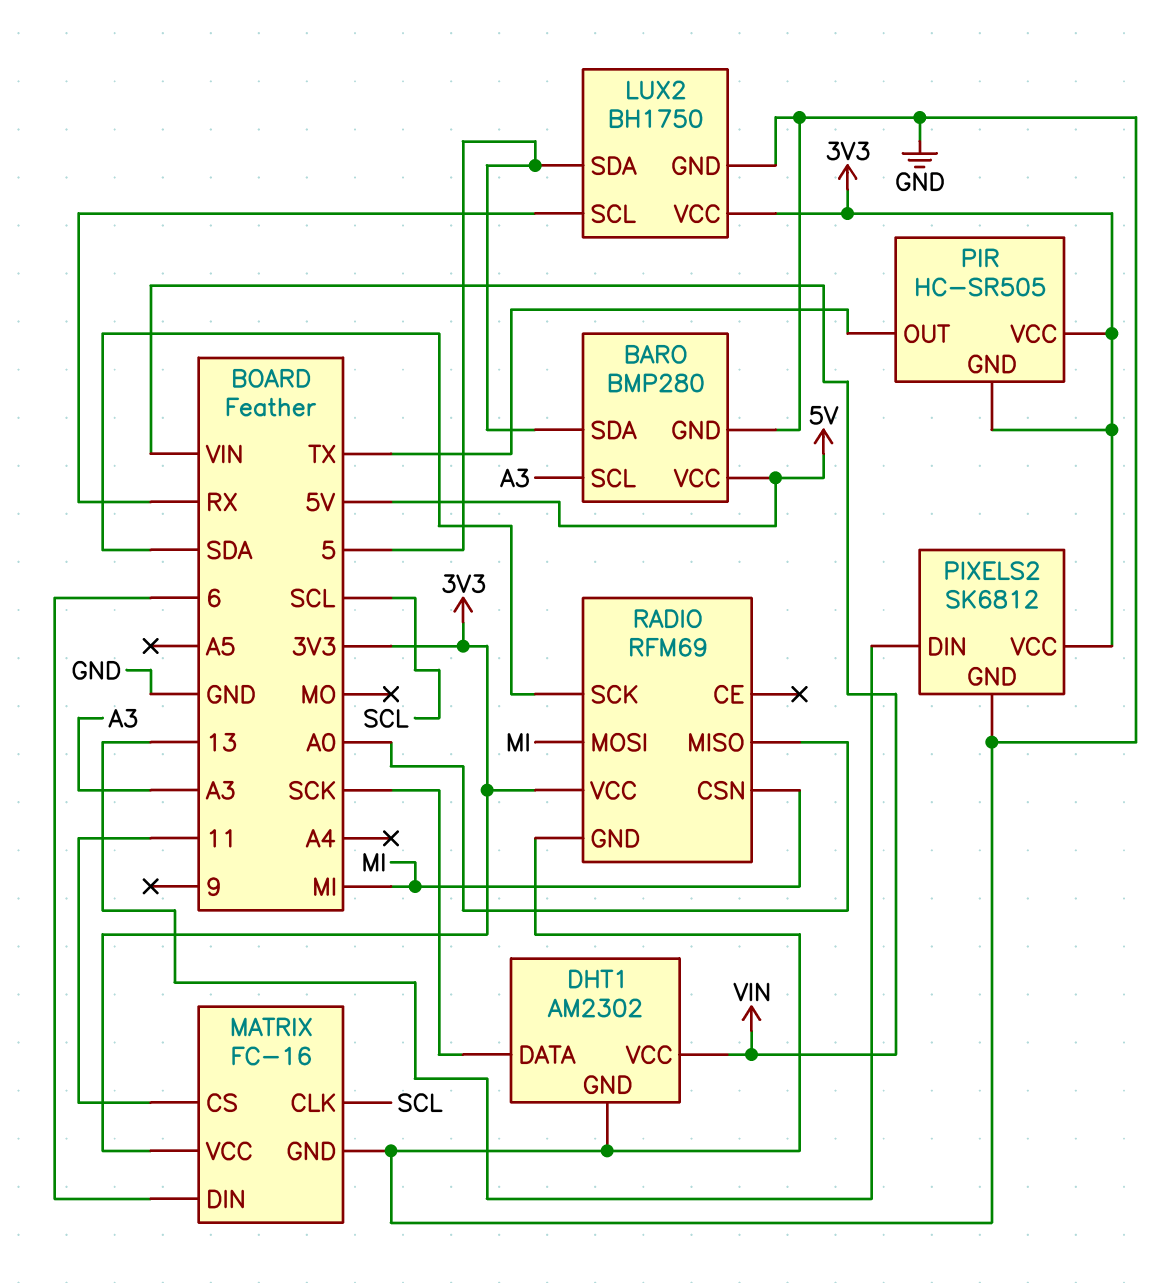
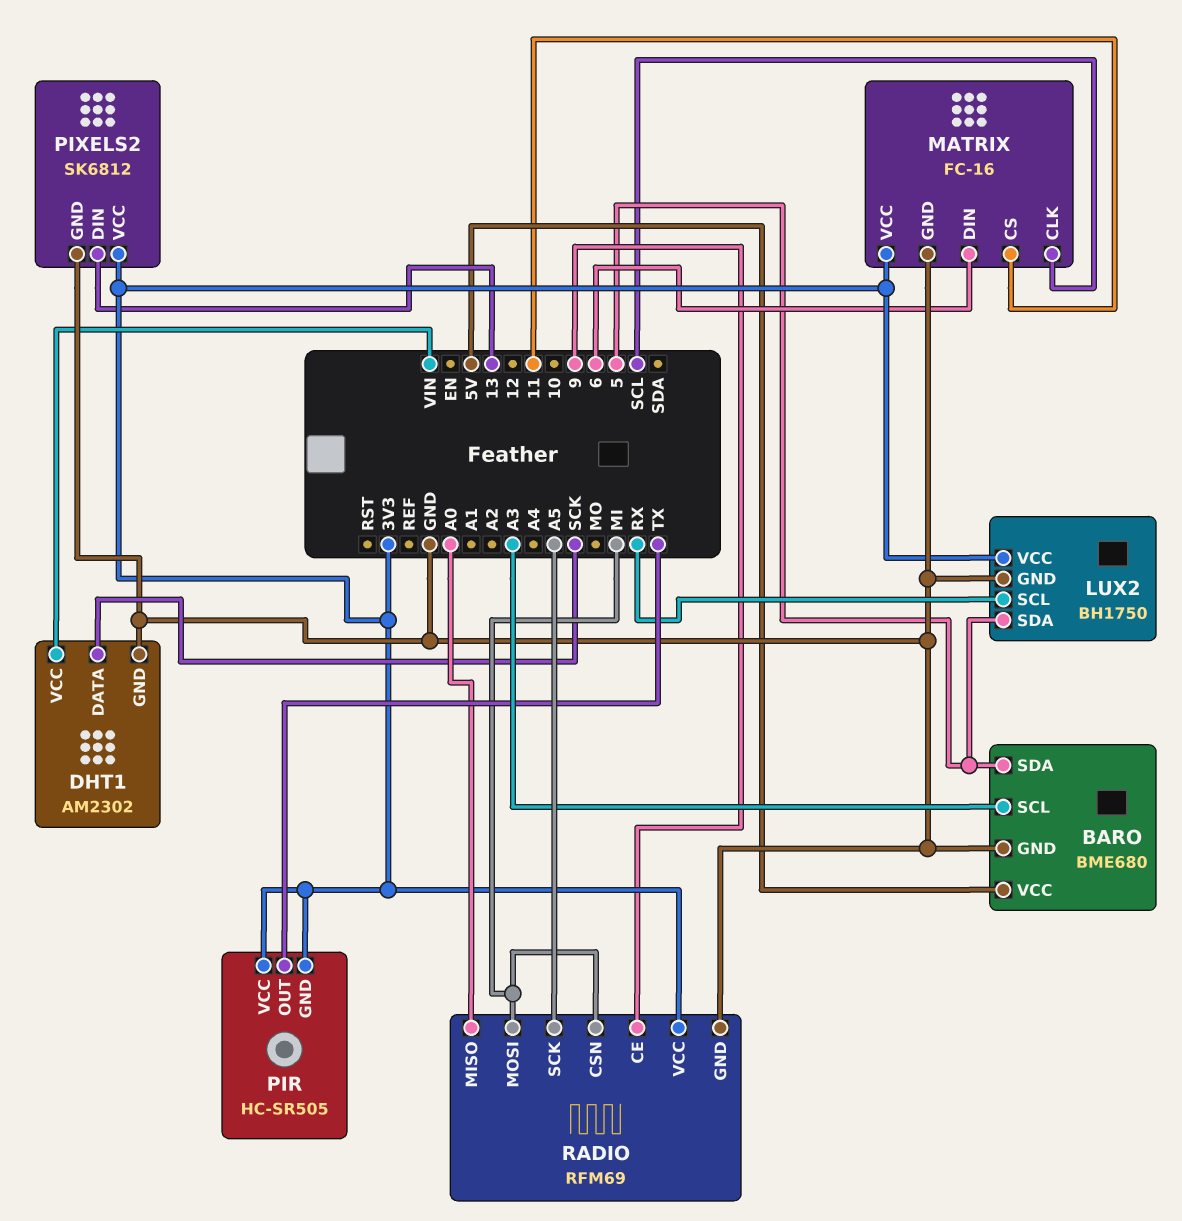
BARO: BMP280 -> BME680
RADIO pin CE: none -> 9
RADIO pin SCK: SDA -> A5

